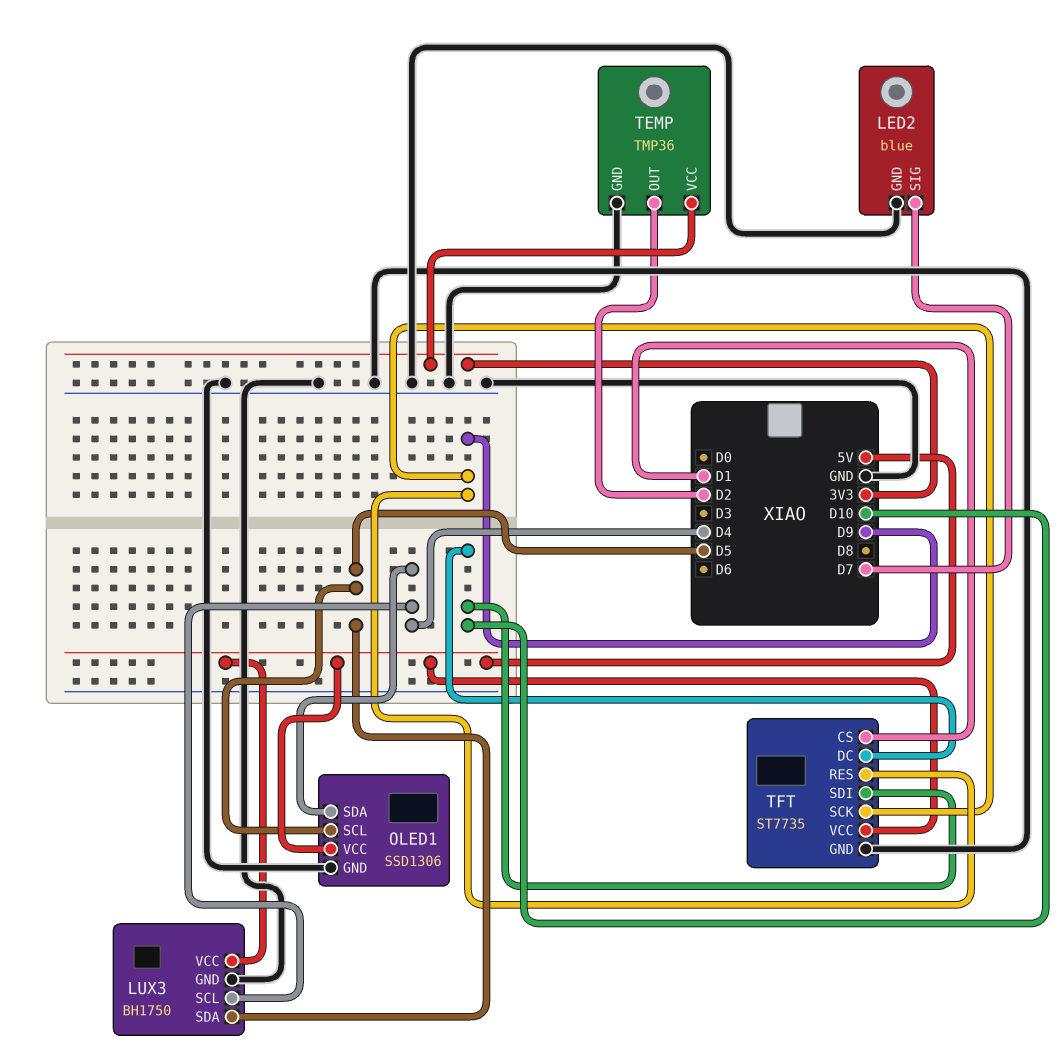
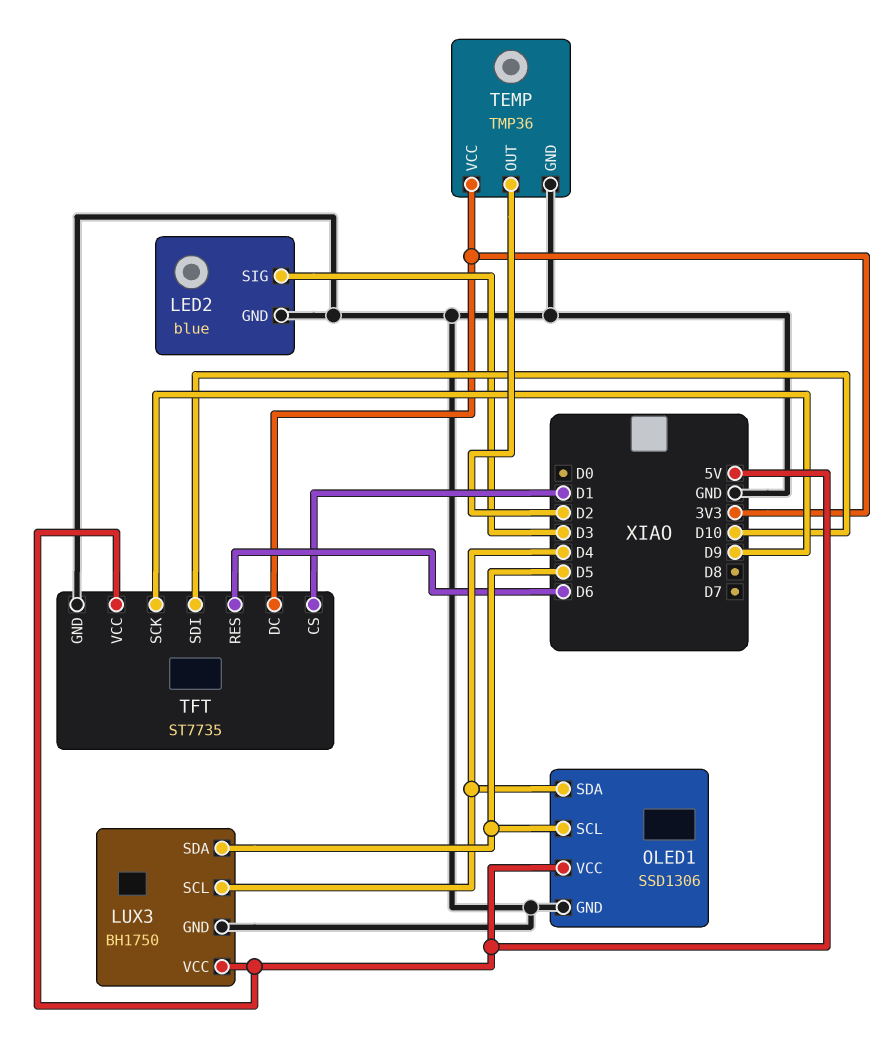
LED2 pin SIG: D7 -> D3
TFT pin DC: D10 -> 3V3
TFT pin RES: D9 -> D6

